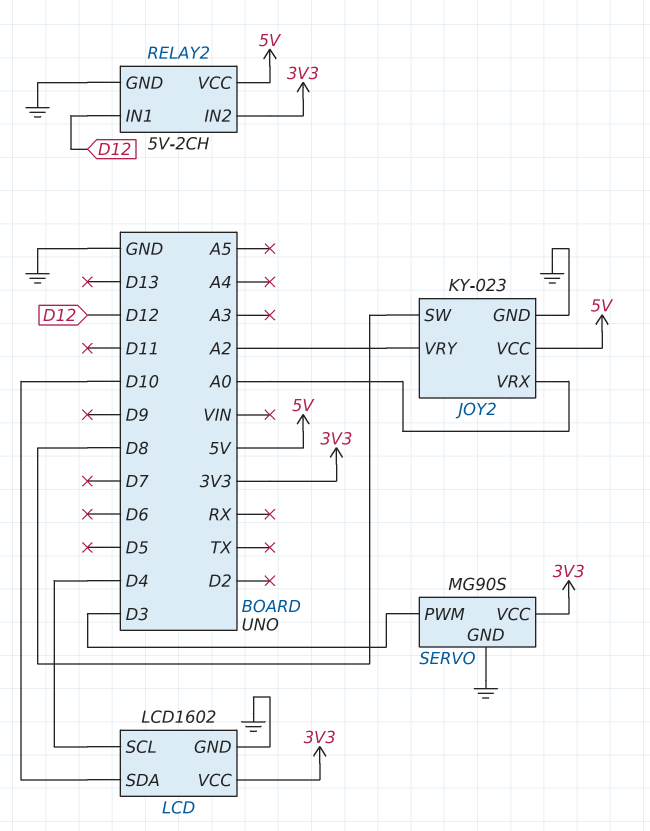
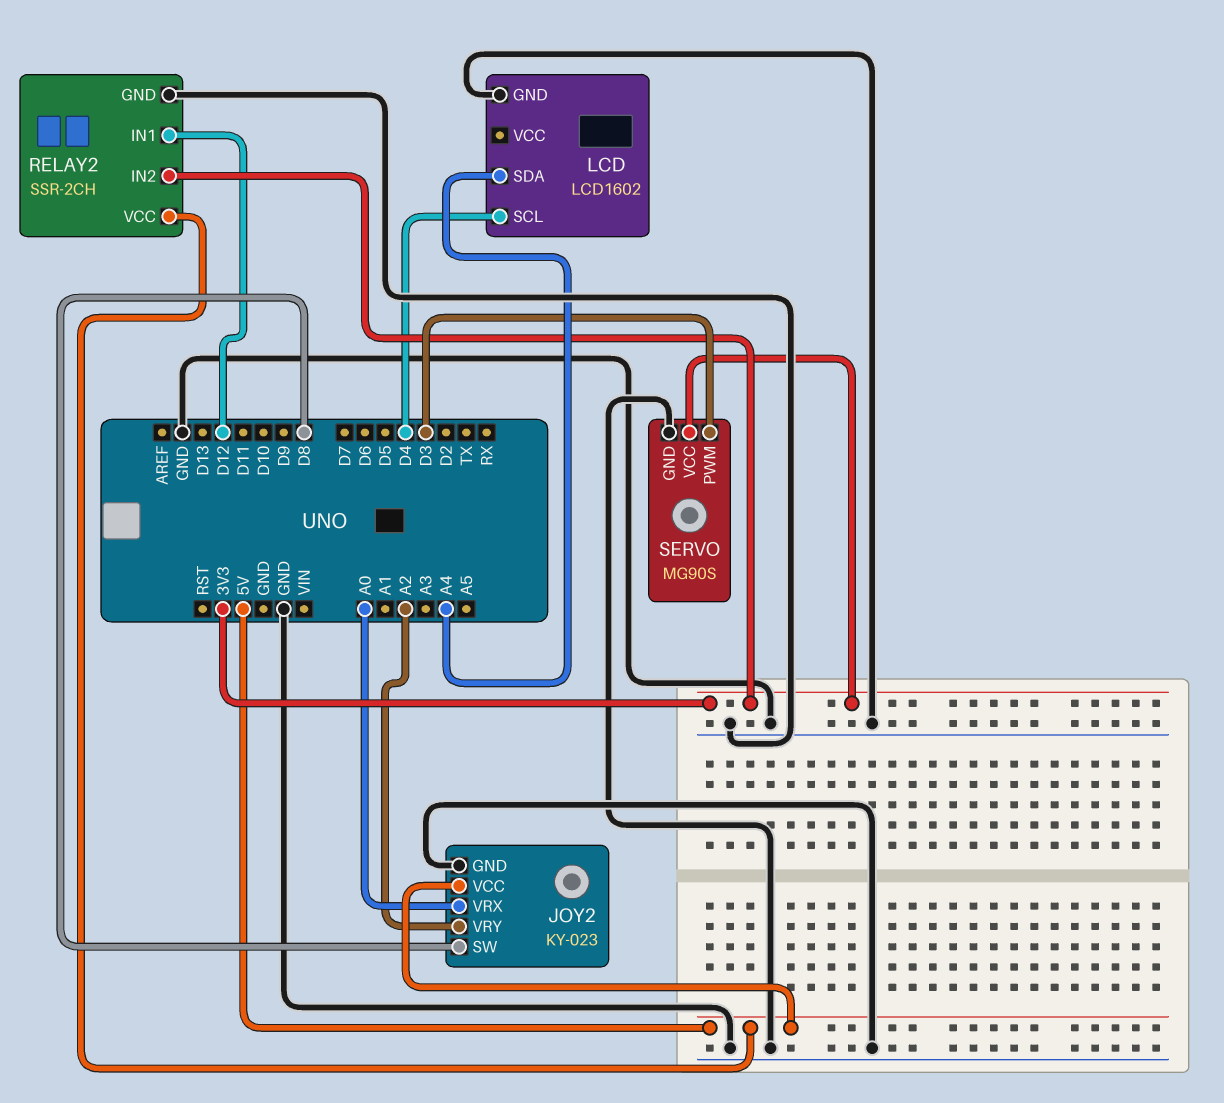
LCD pin SDA: D10 -> A4
LCD pin VCC: 3V3 -> none
RELAY2: 5V-2CH -> SSR-2CH

